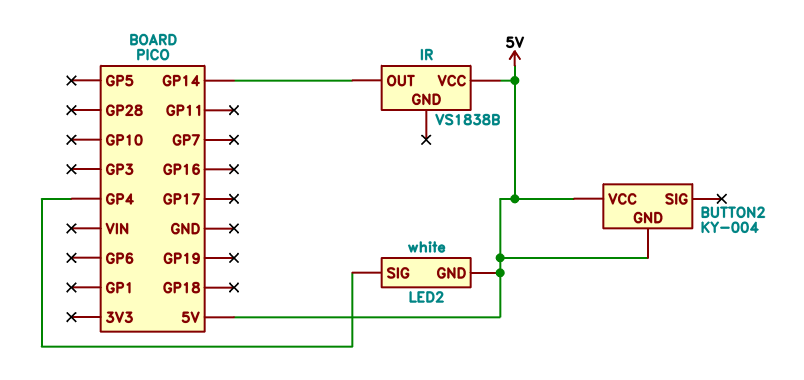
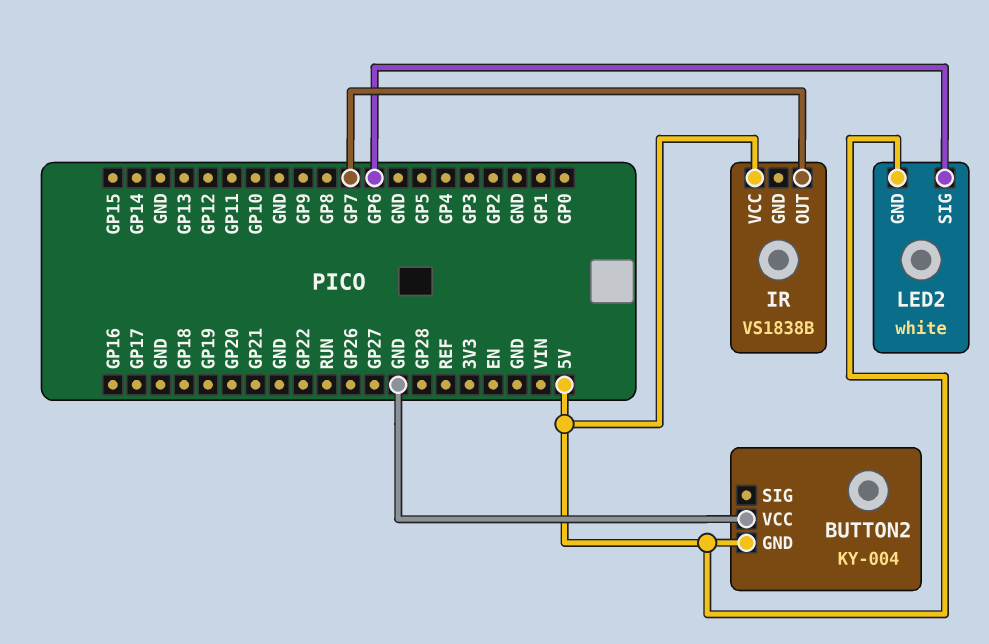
BUTTON2 pin VCC: 5V -> GND
IR pin OUT: GP14 -> GP7
LED2 pin SIG: GP4 -> GP6

